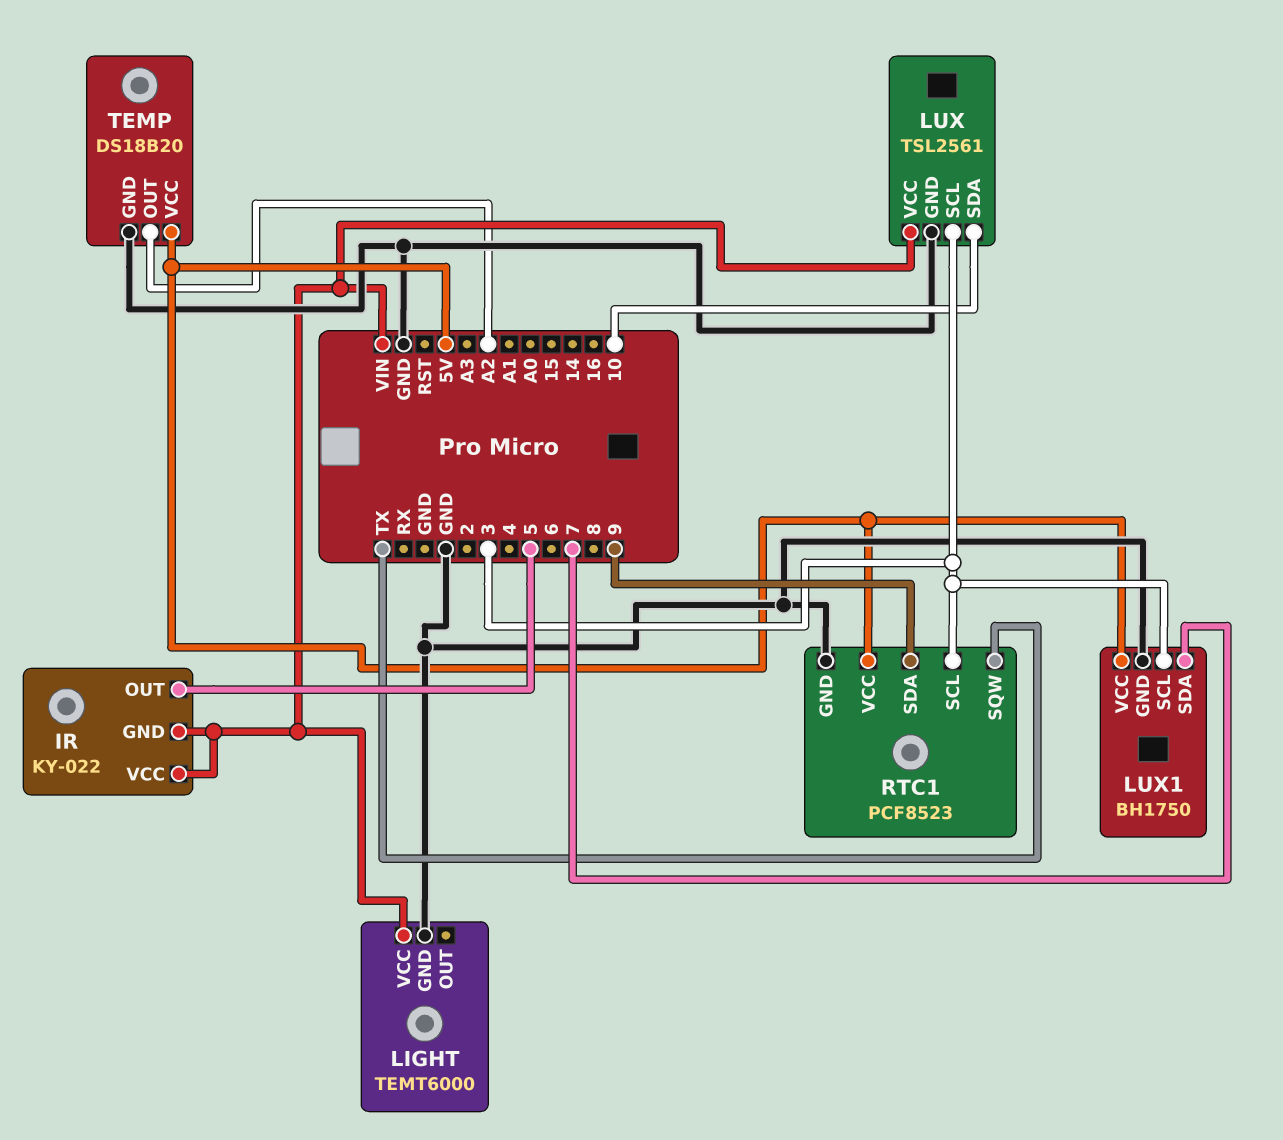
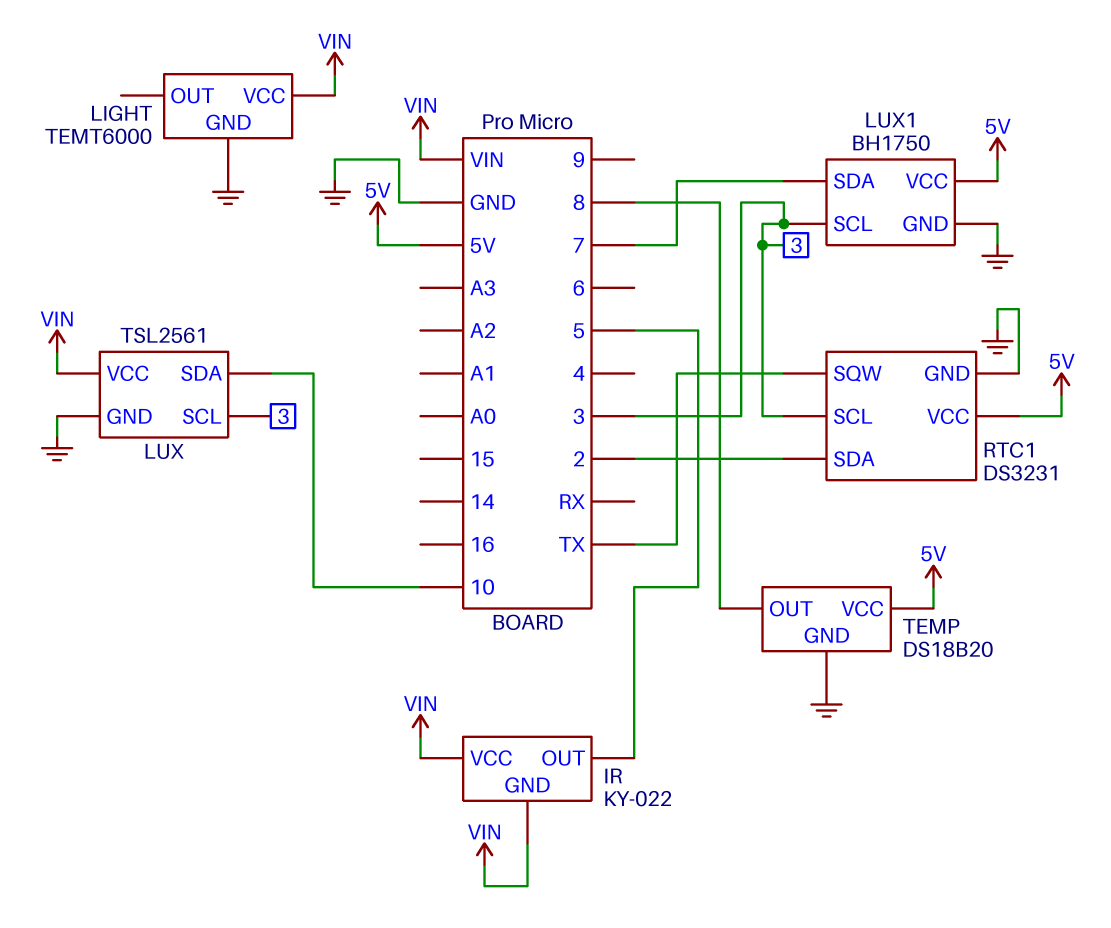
RTC1: PCF8523 -> DS3231
RTC1 pin SDA: 9 -> 2
TEMP pin OUT: A2 -> 8

